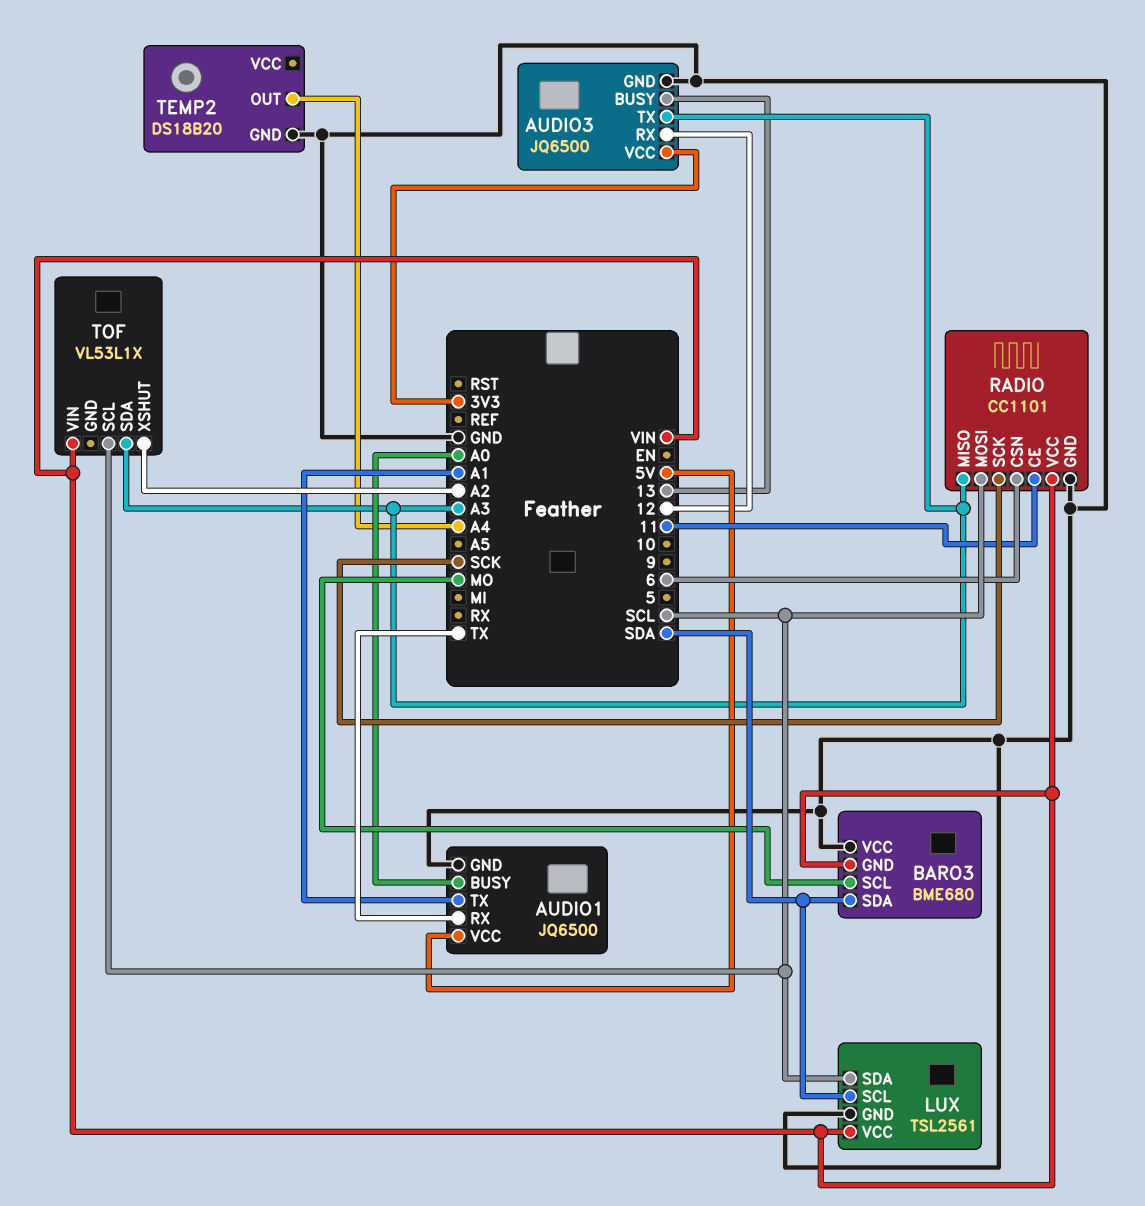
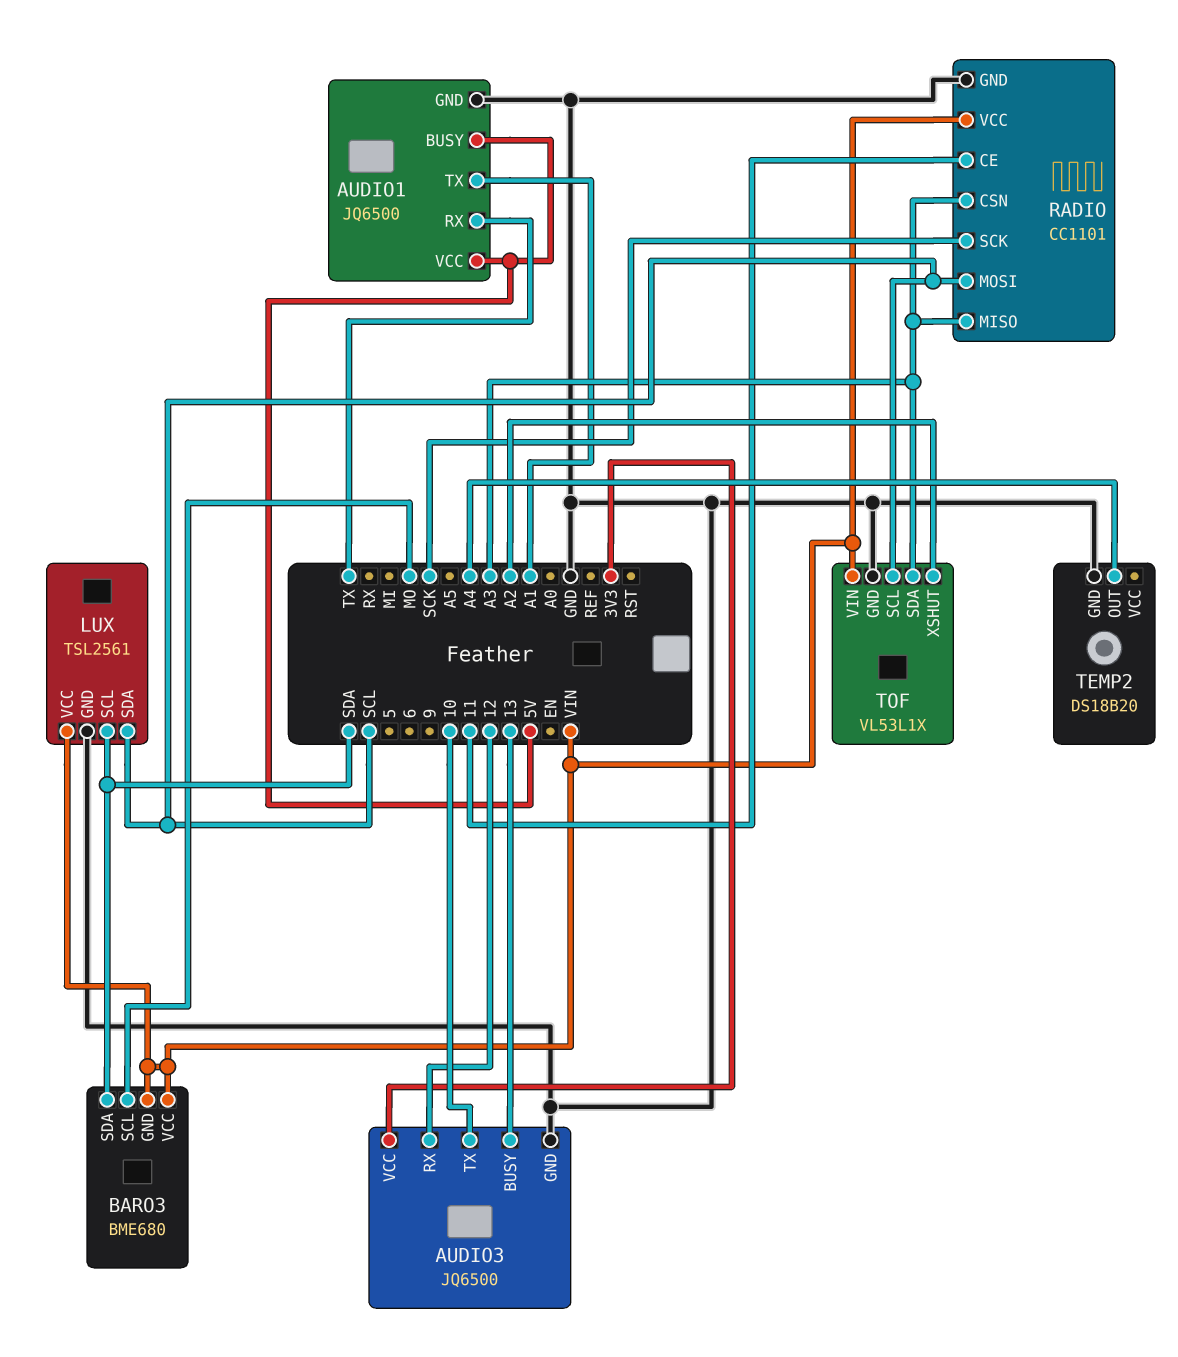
AUDIO1 pin BUSY: A0 -> 5V
AUDIO3 pin TX: A3 -> 10
BARO3 pin VCC: GND -> VIN
RADIO pin CSN: 6 -> A3
TOF pin GND: none -> GND

